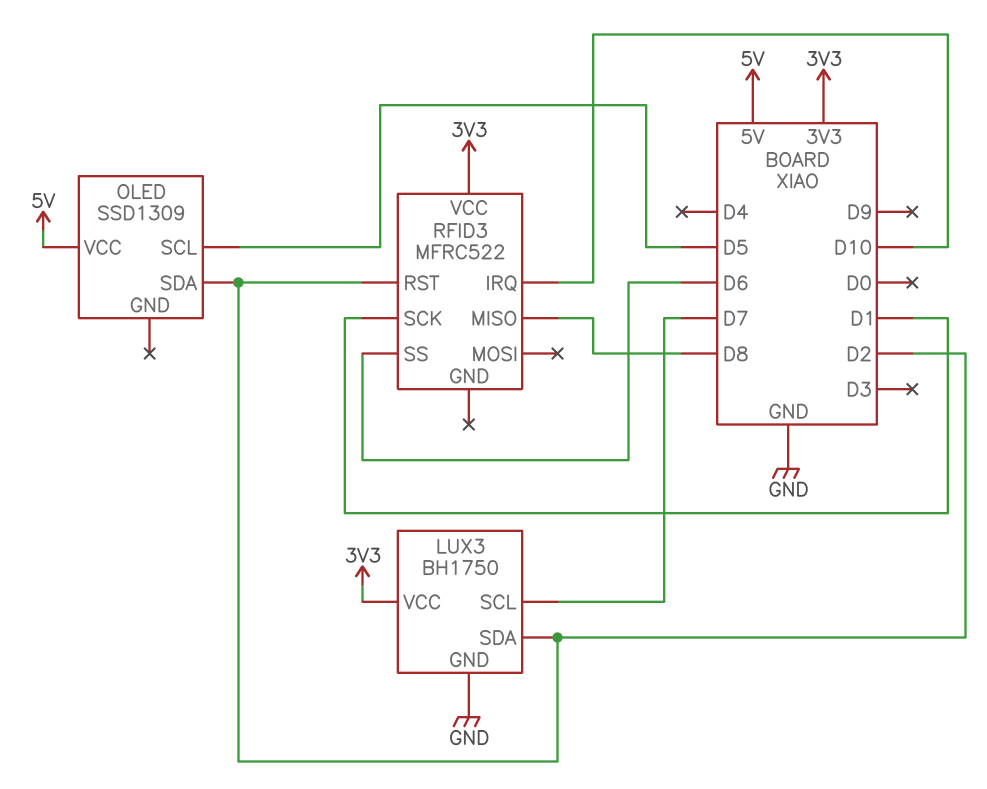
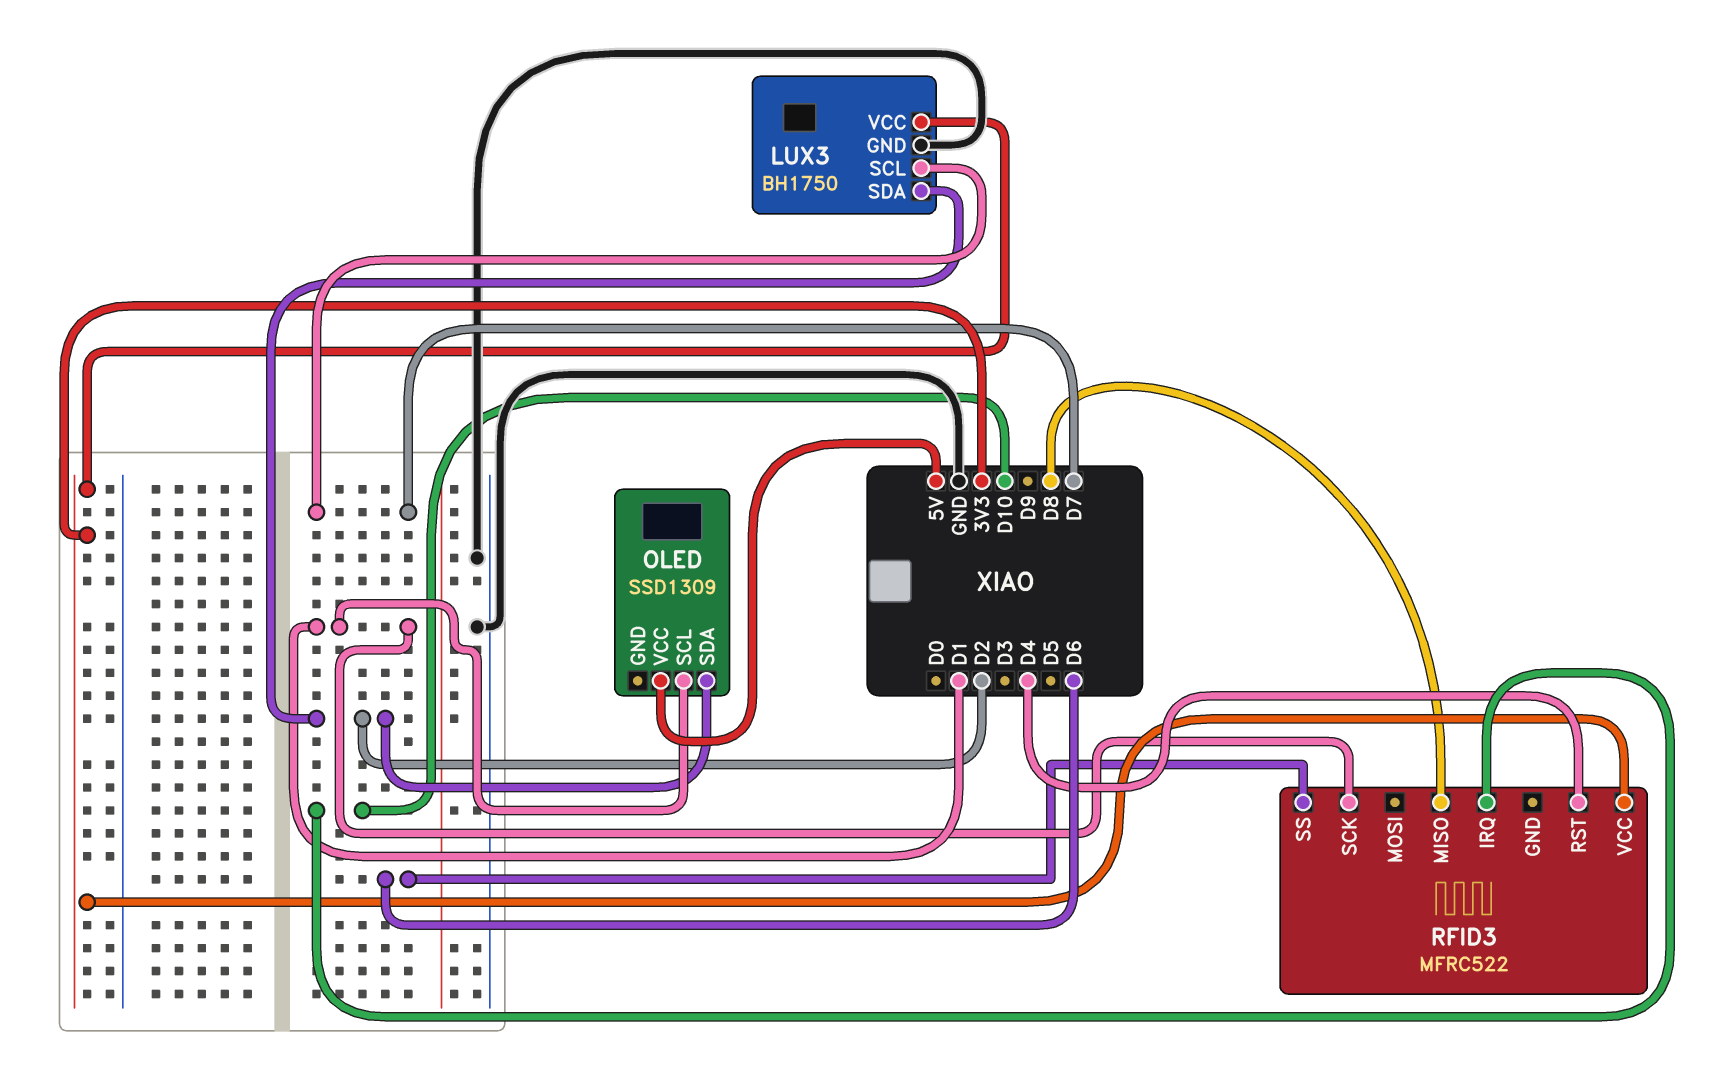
OLED pin SCL: D5 -> D1
RFID3 pin RST: D2 -> D4

